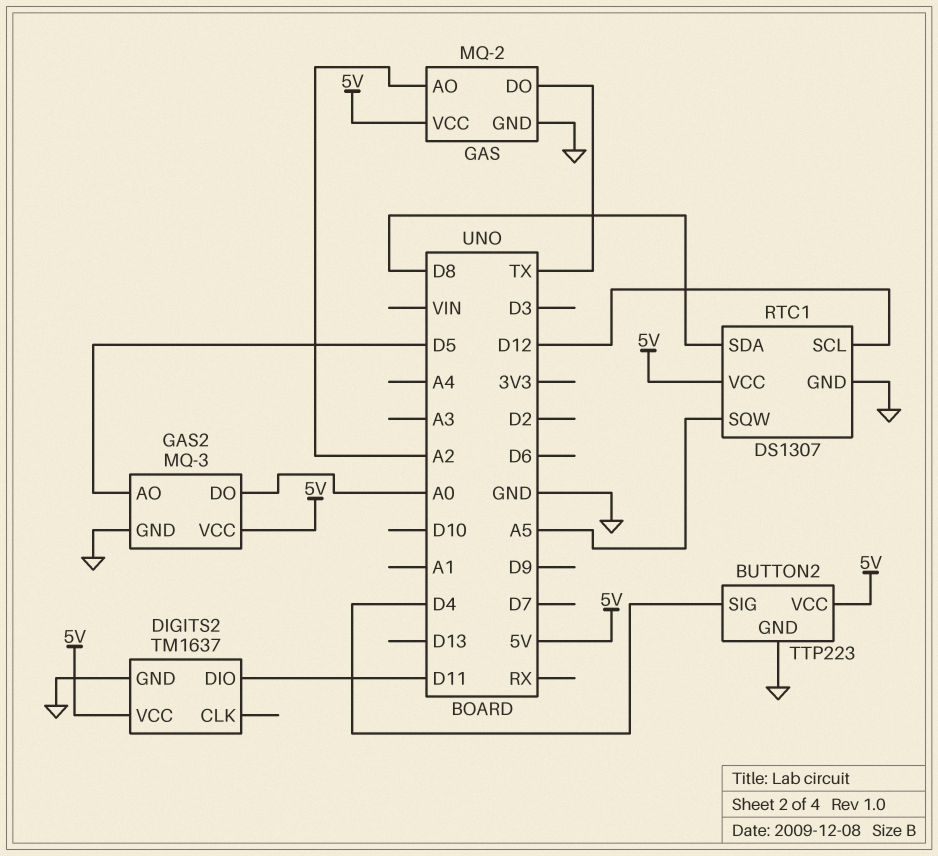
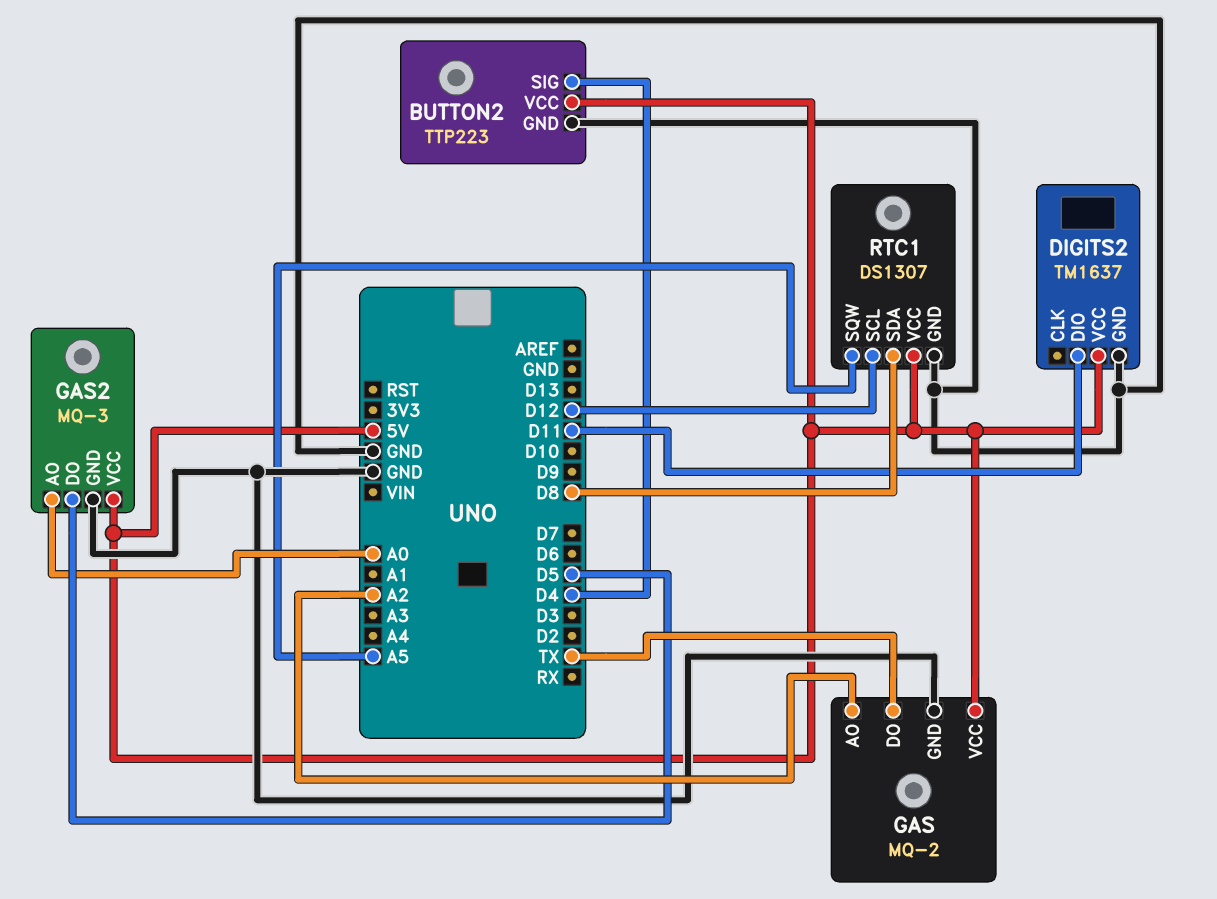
GAS2 pin AO: D5 -> A0
GAS2 pin DO: A0 -> D5

